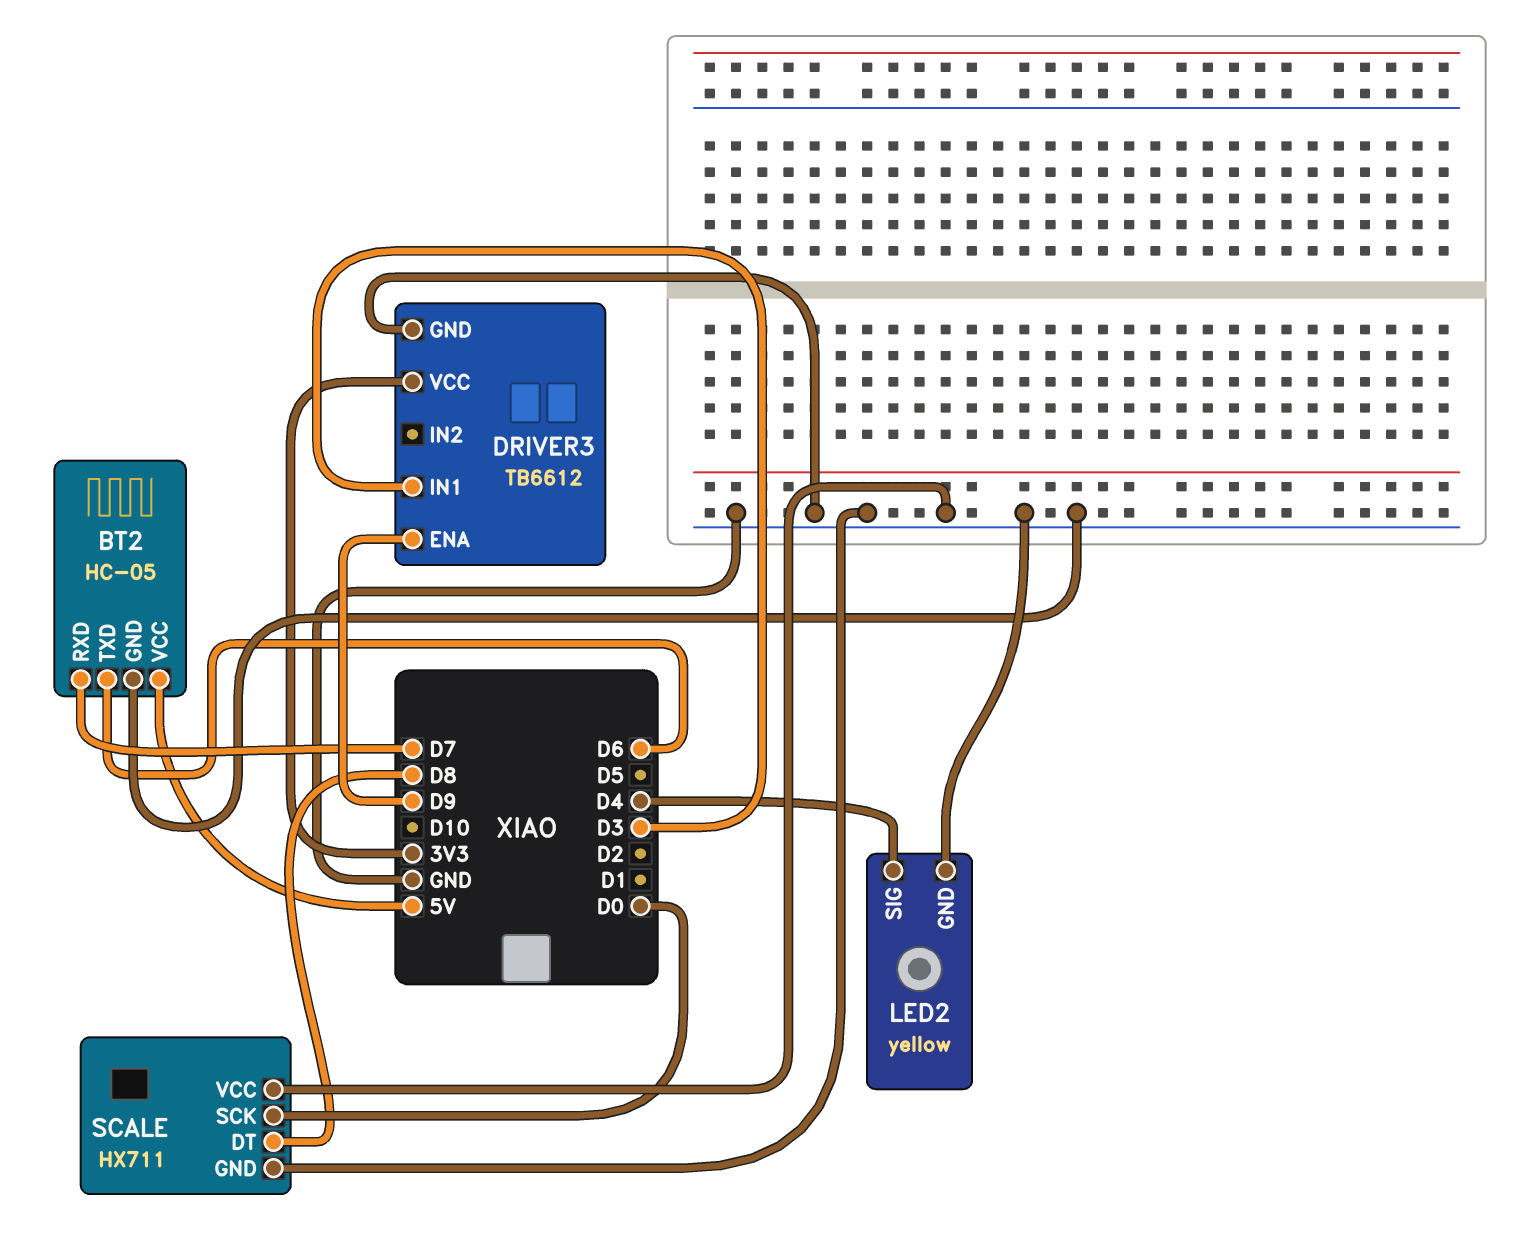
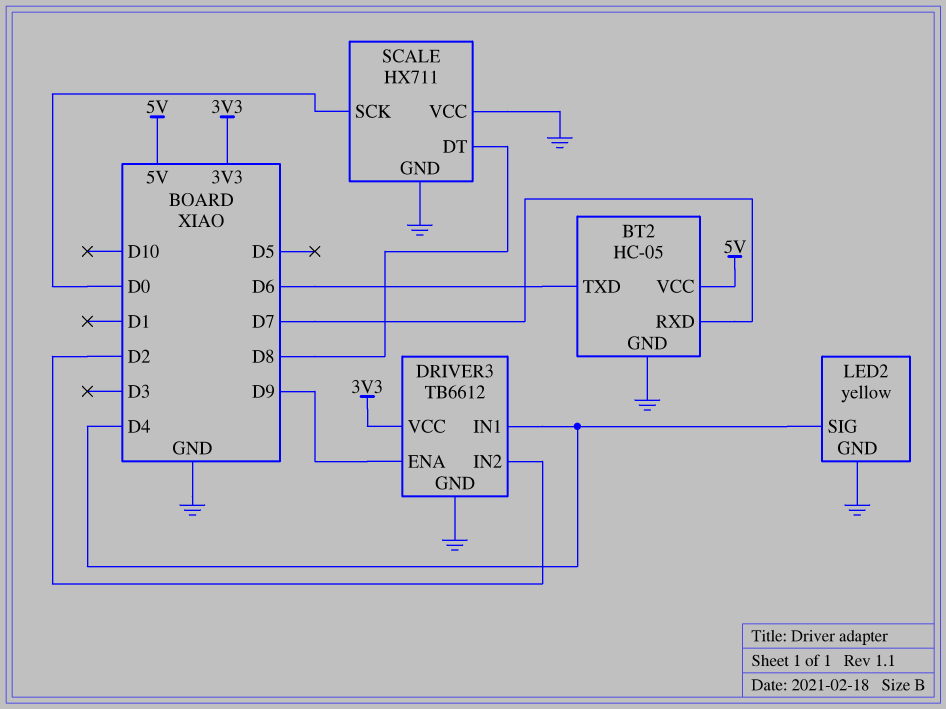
DRIVER3 pin IN1: D3 -> D4
DRIVER3 pin IN2: none -> D2

